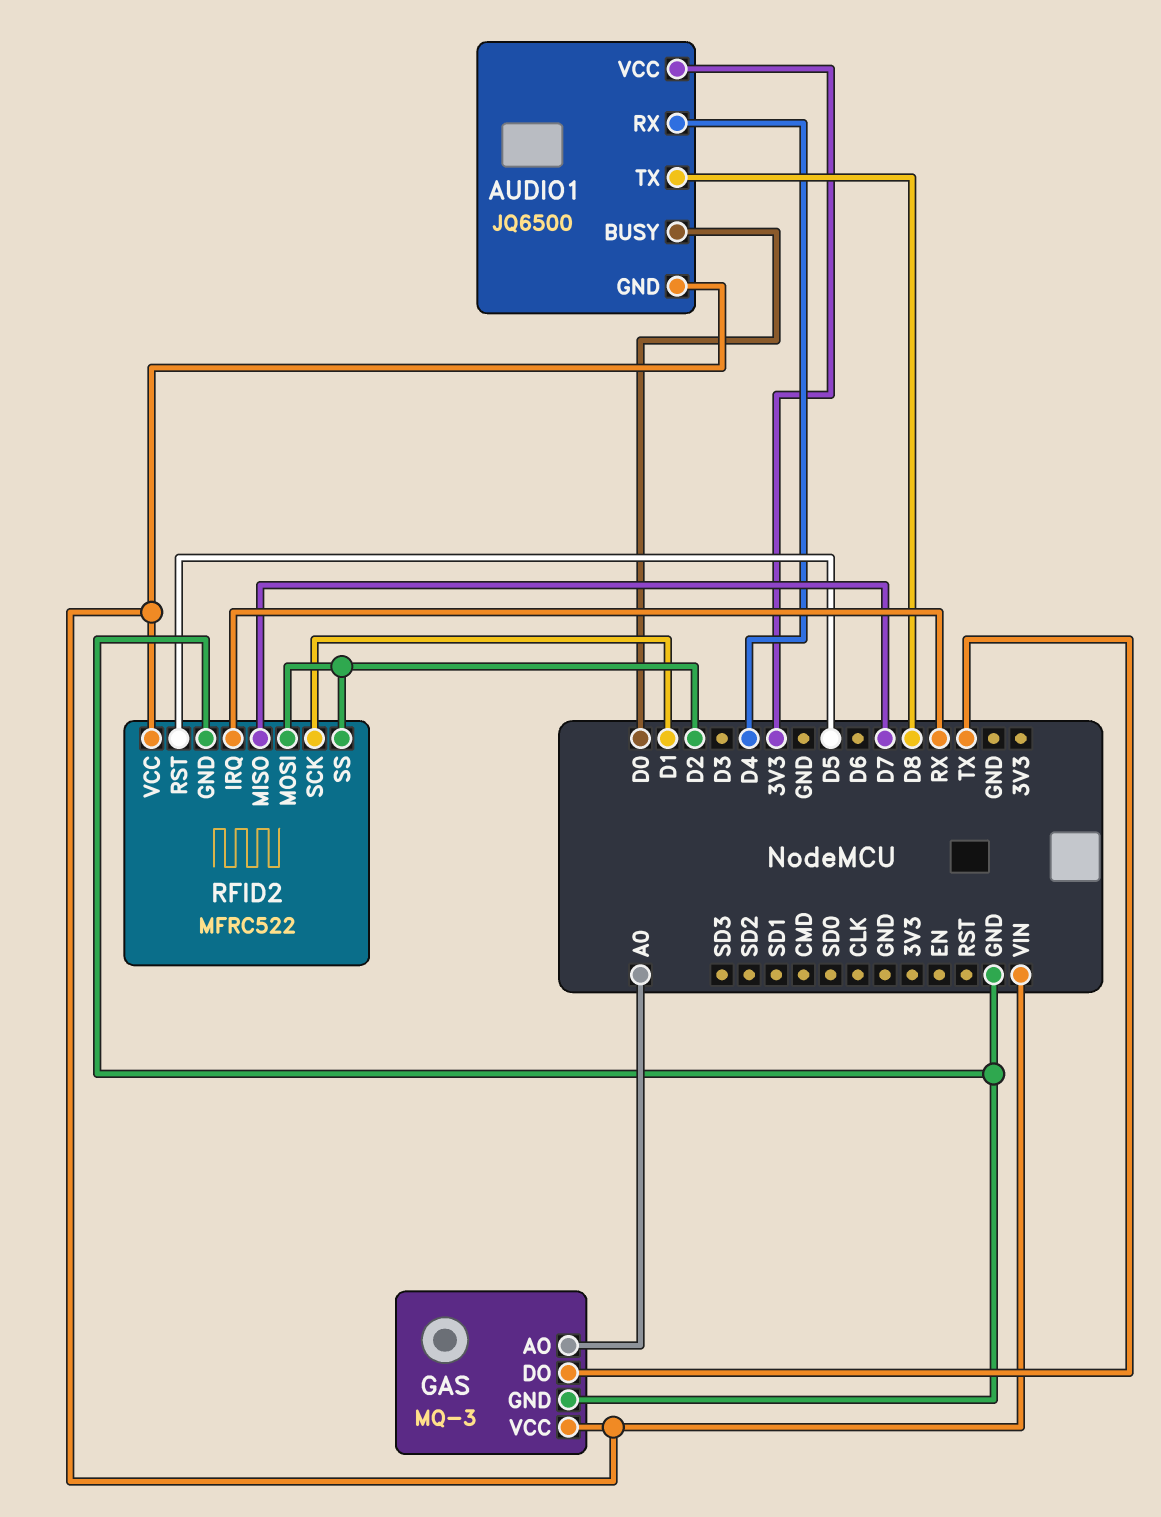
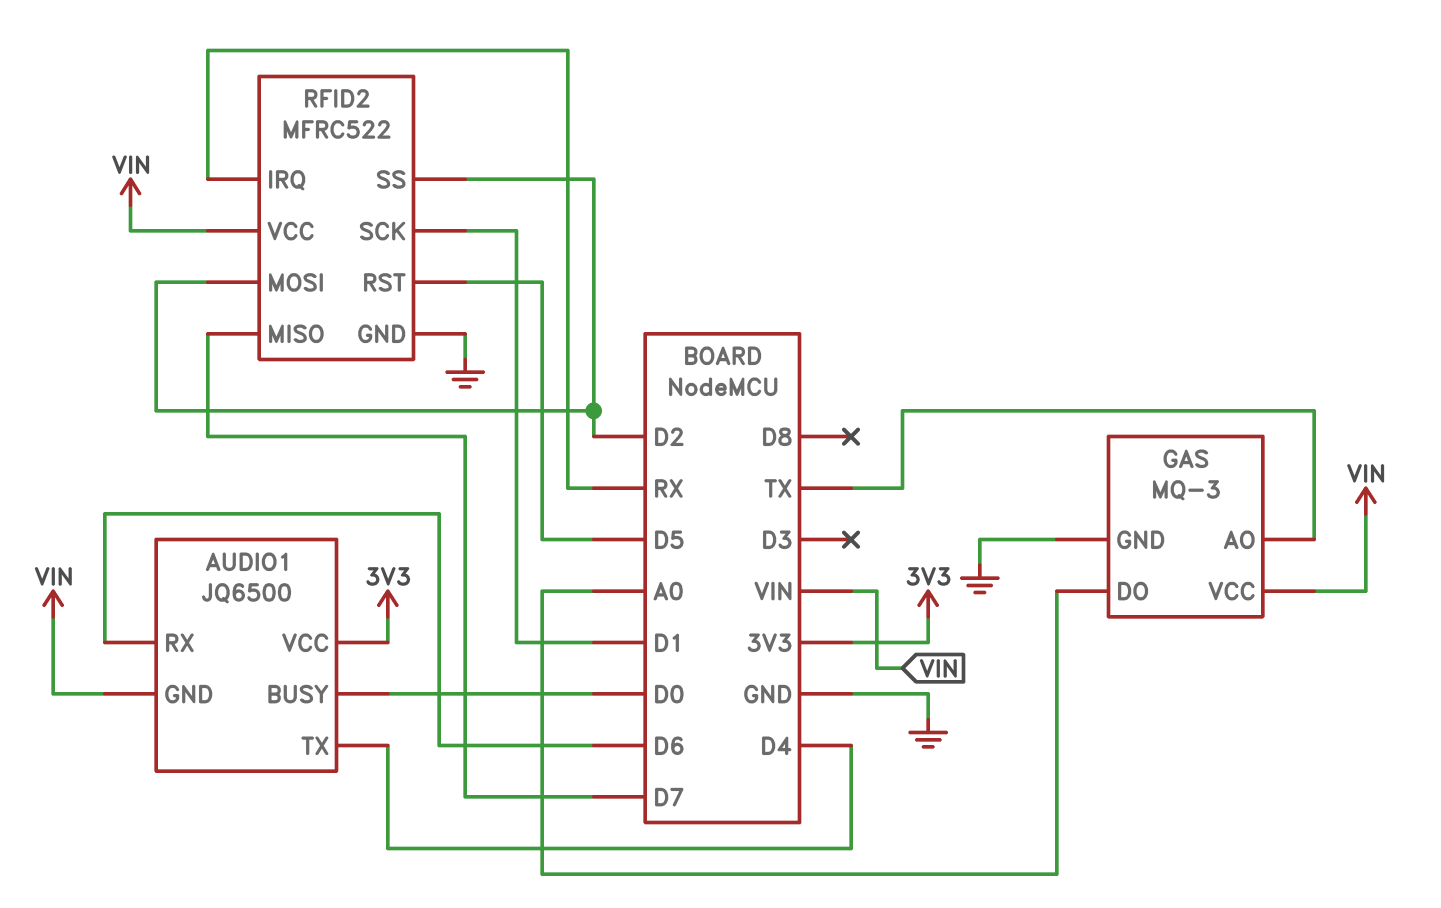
AUDIO1 pin RX: D4 -> D6
AUDIO1 pin TX: D8 -> D4
GAS pin AO: A0 -> TX
GAS pin DO: TX -> A0

